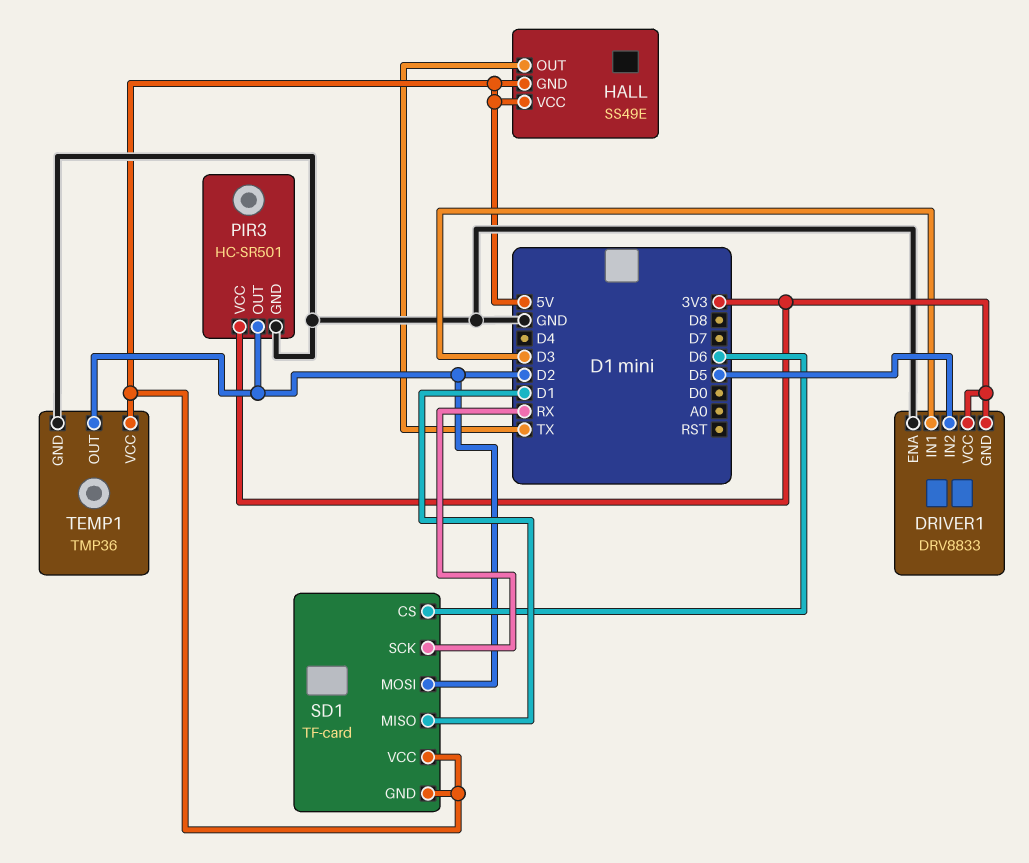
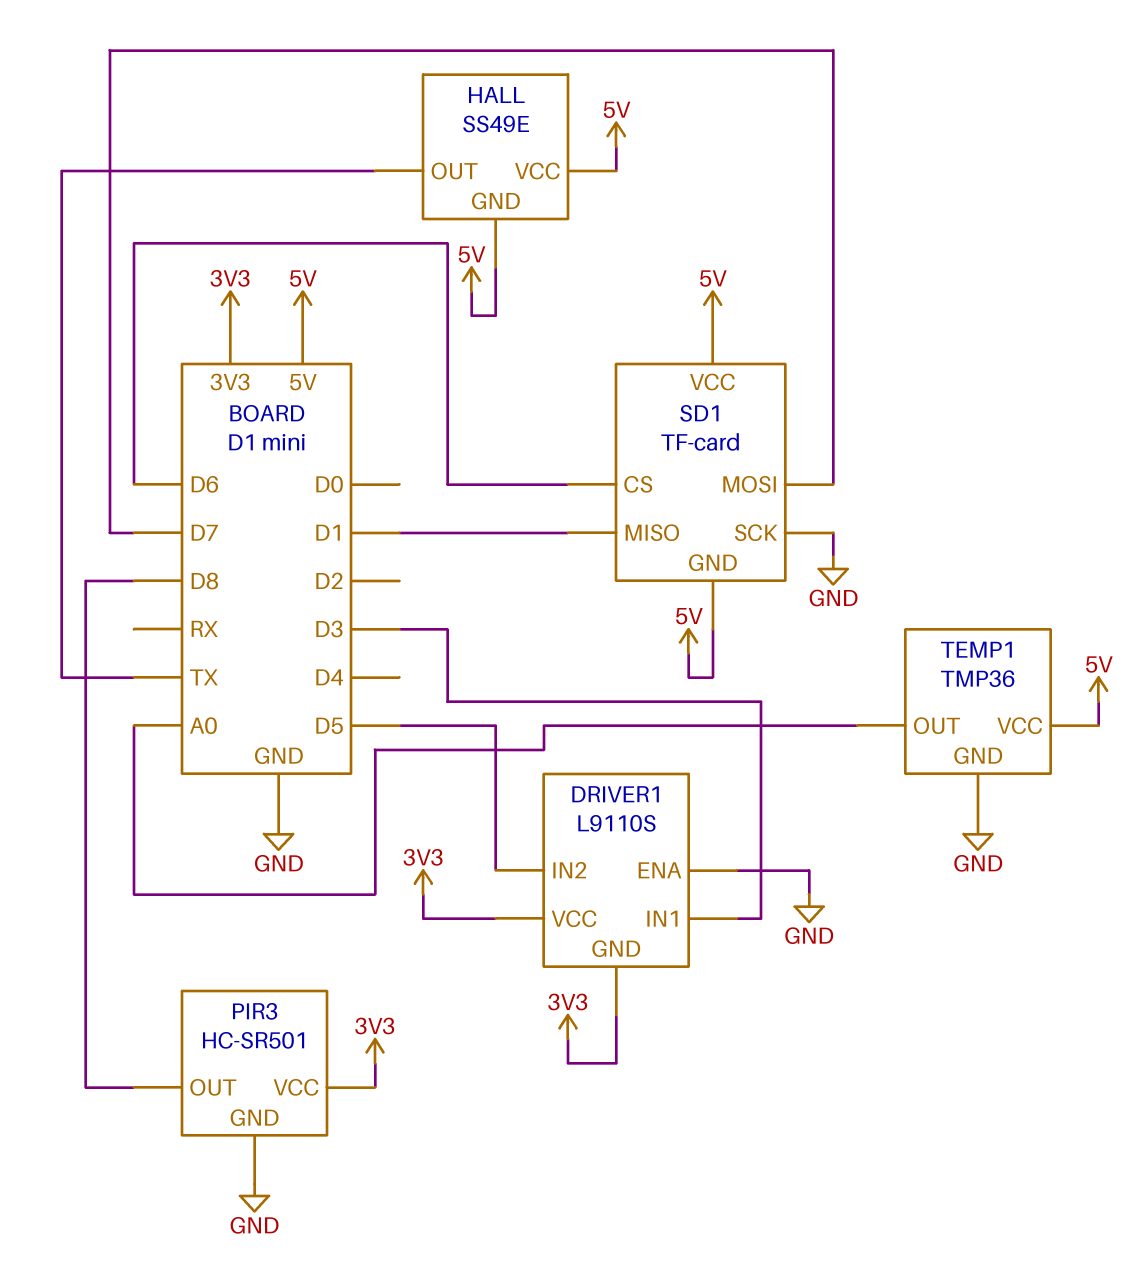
DRIVER1: DRV8833 -> L9110S
PIR3 pin OUT: D2 -> D8
SD1 pin MOSI: D2 -> D7
SD1 pin SCK: RX -> GND
TEMP1 pin OUT: D2 -> A0

